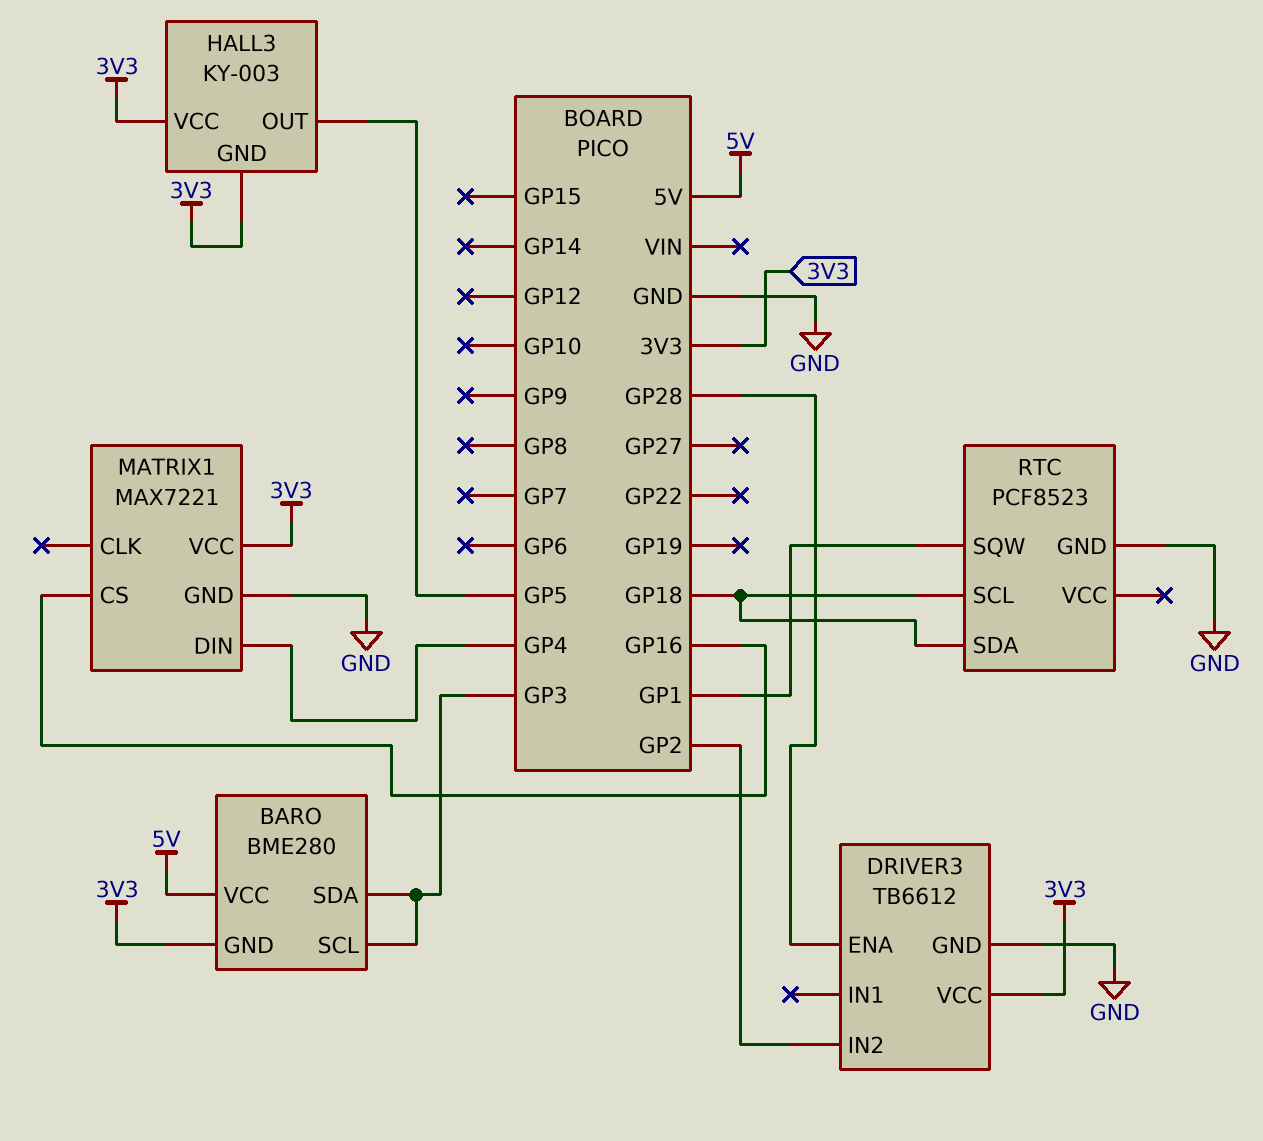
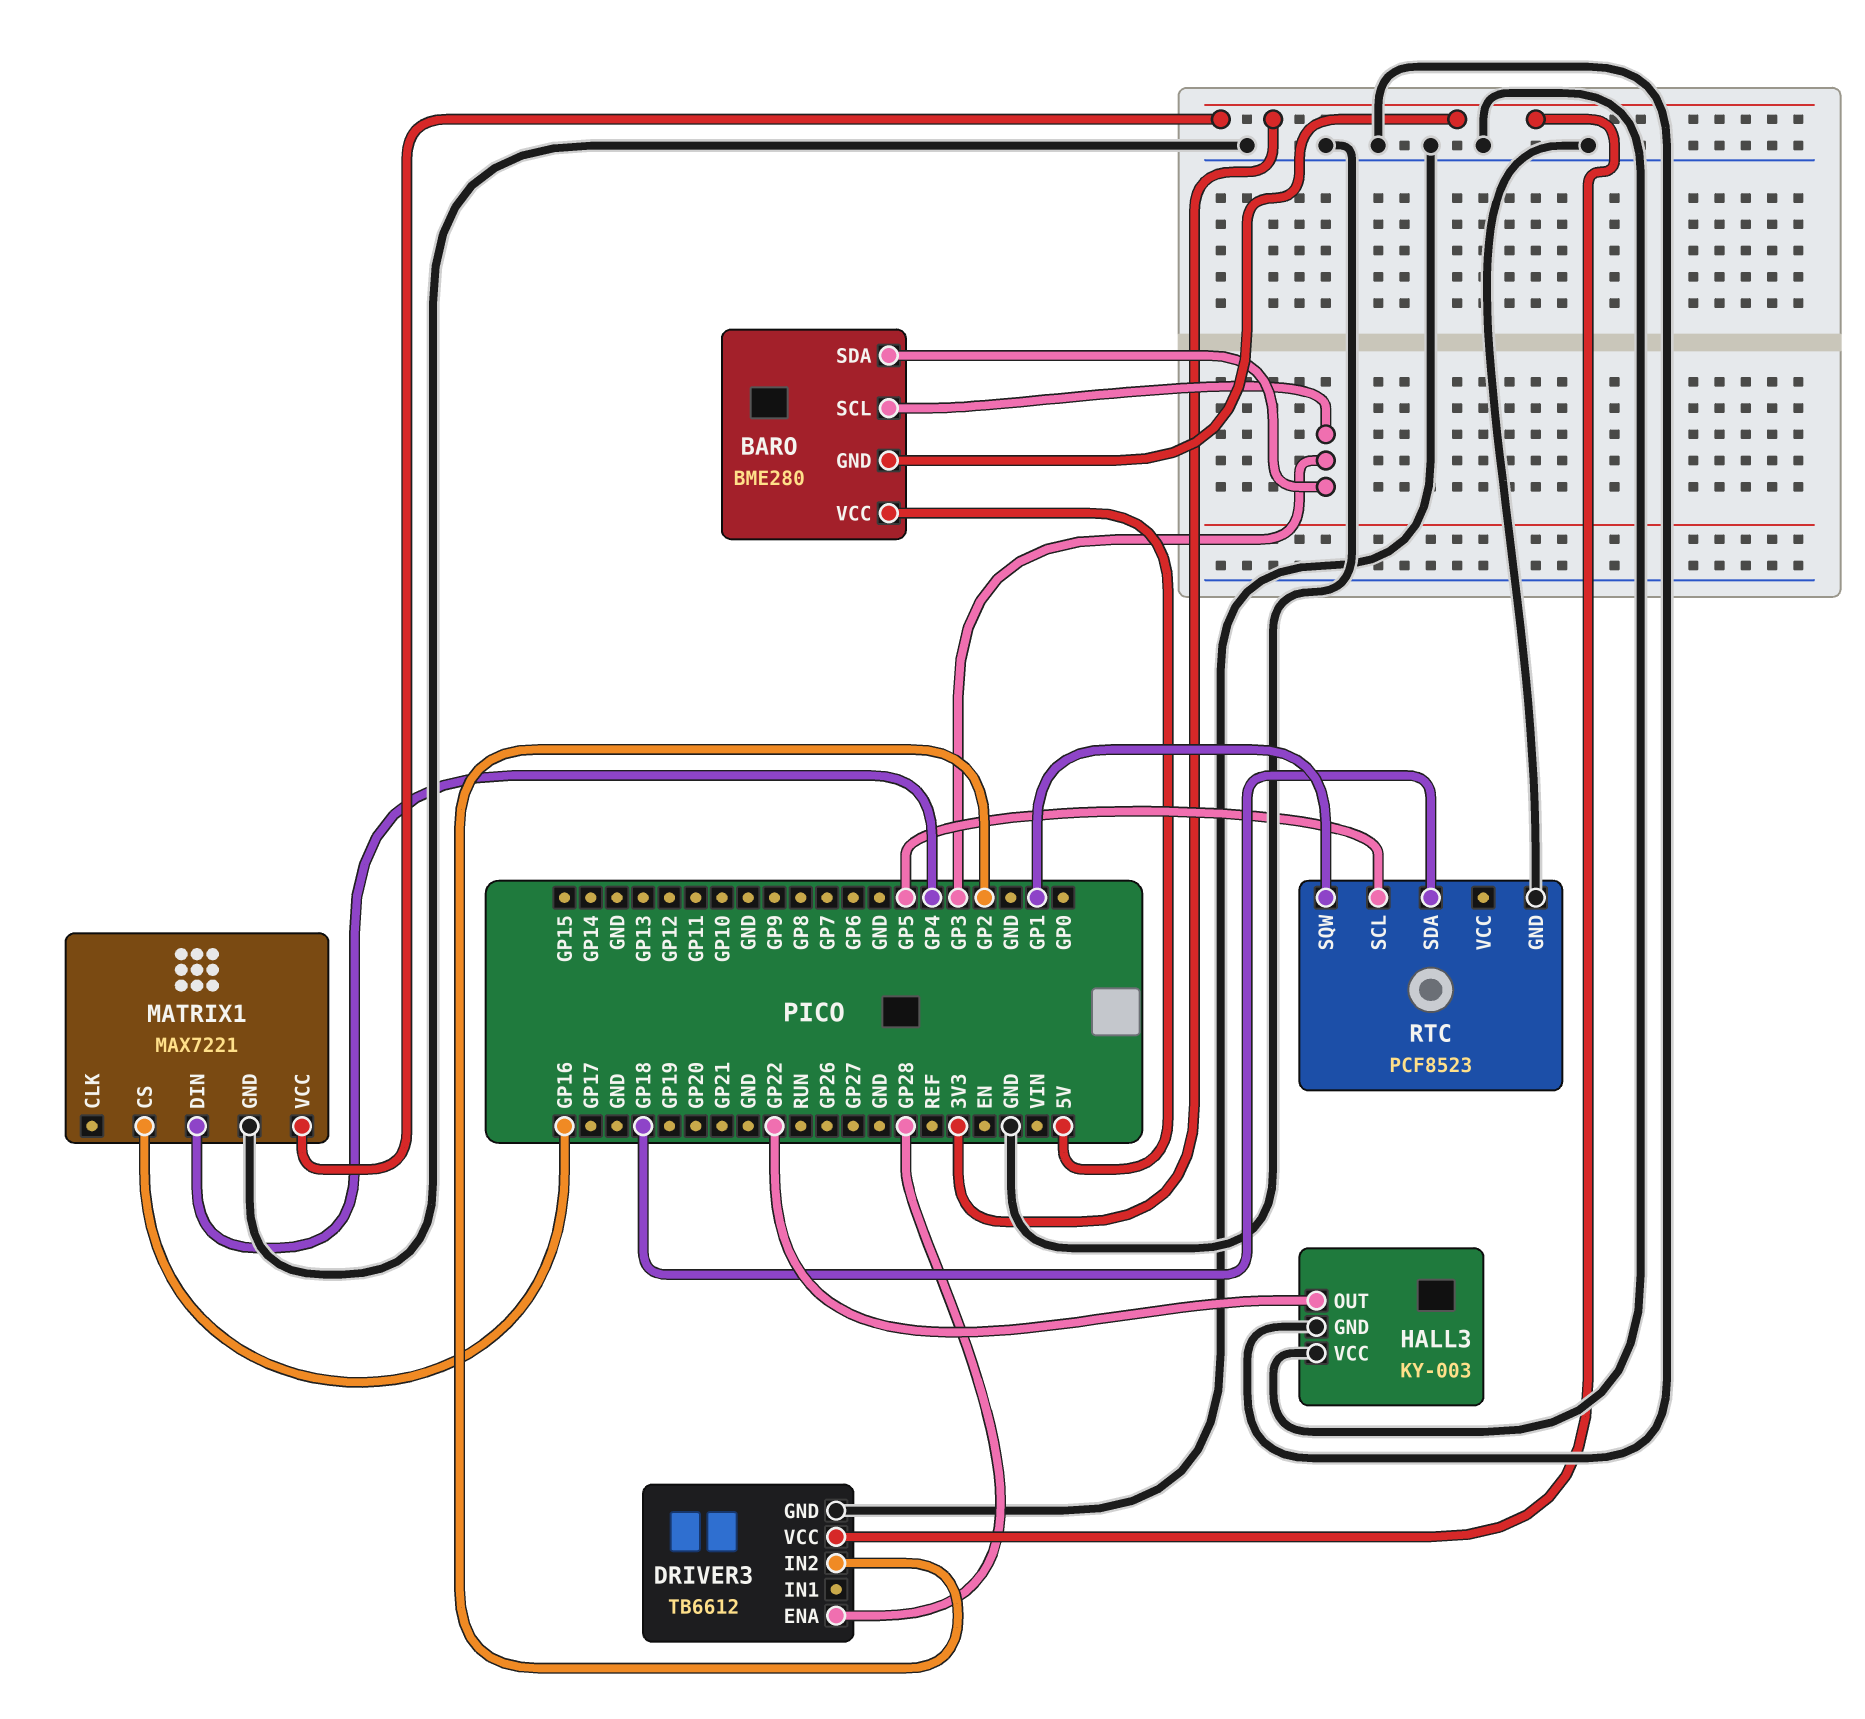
HALL3 pin GND: 3V3 -> GND
HALL3 pin OUT: GP5 -> GP22
HALL3 pin VCC: 3V3 -> GND
RTC pin SCL: GP18 -> GP5

